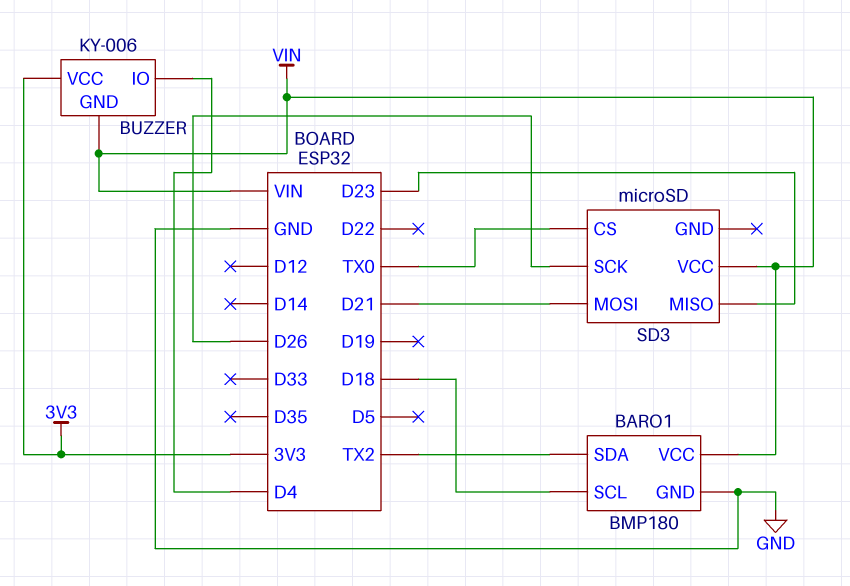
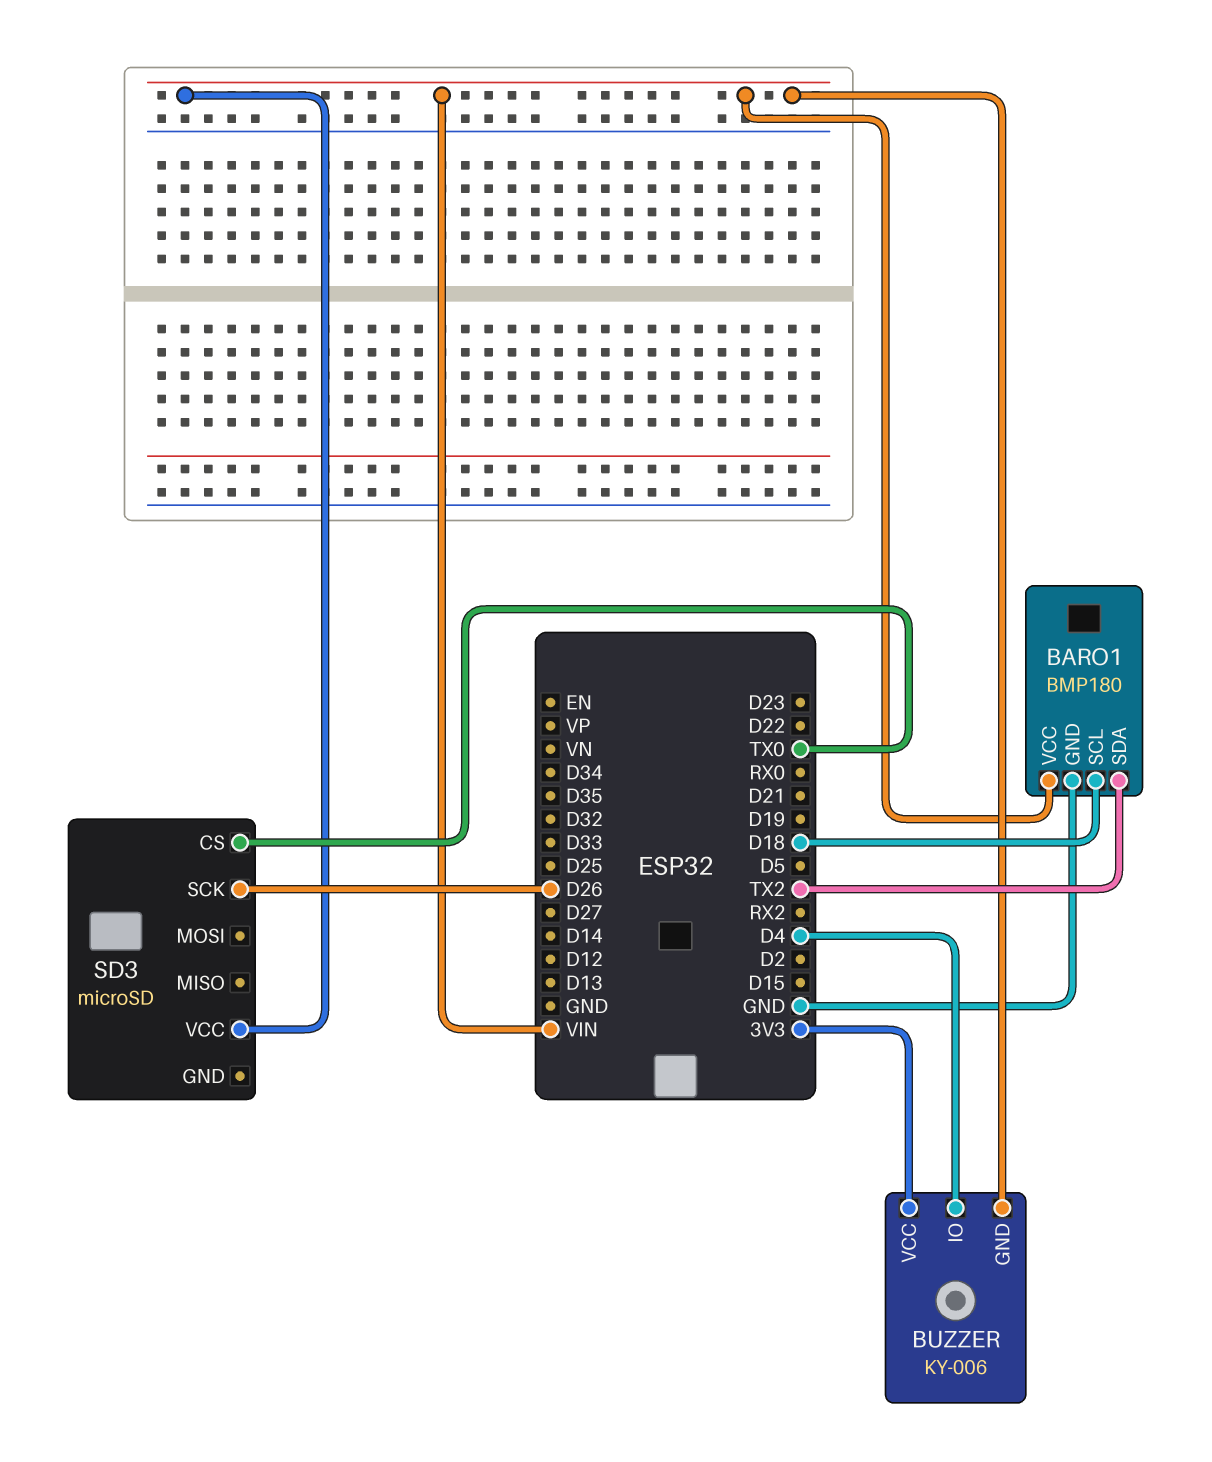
SD3 pin MISO: D23 -> none
SD3 pin MOSI: D21 -> none

